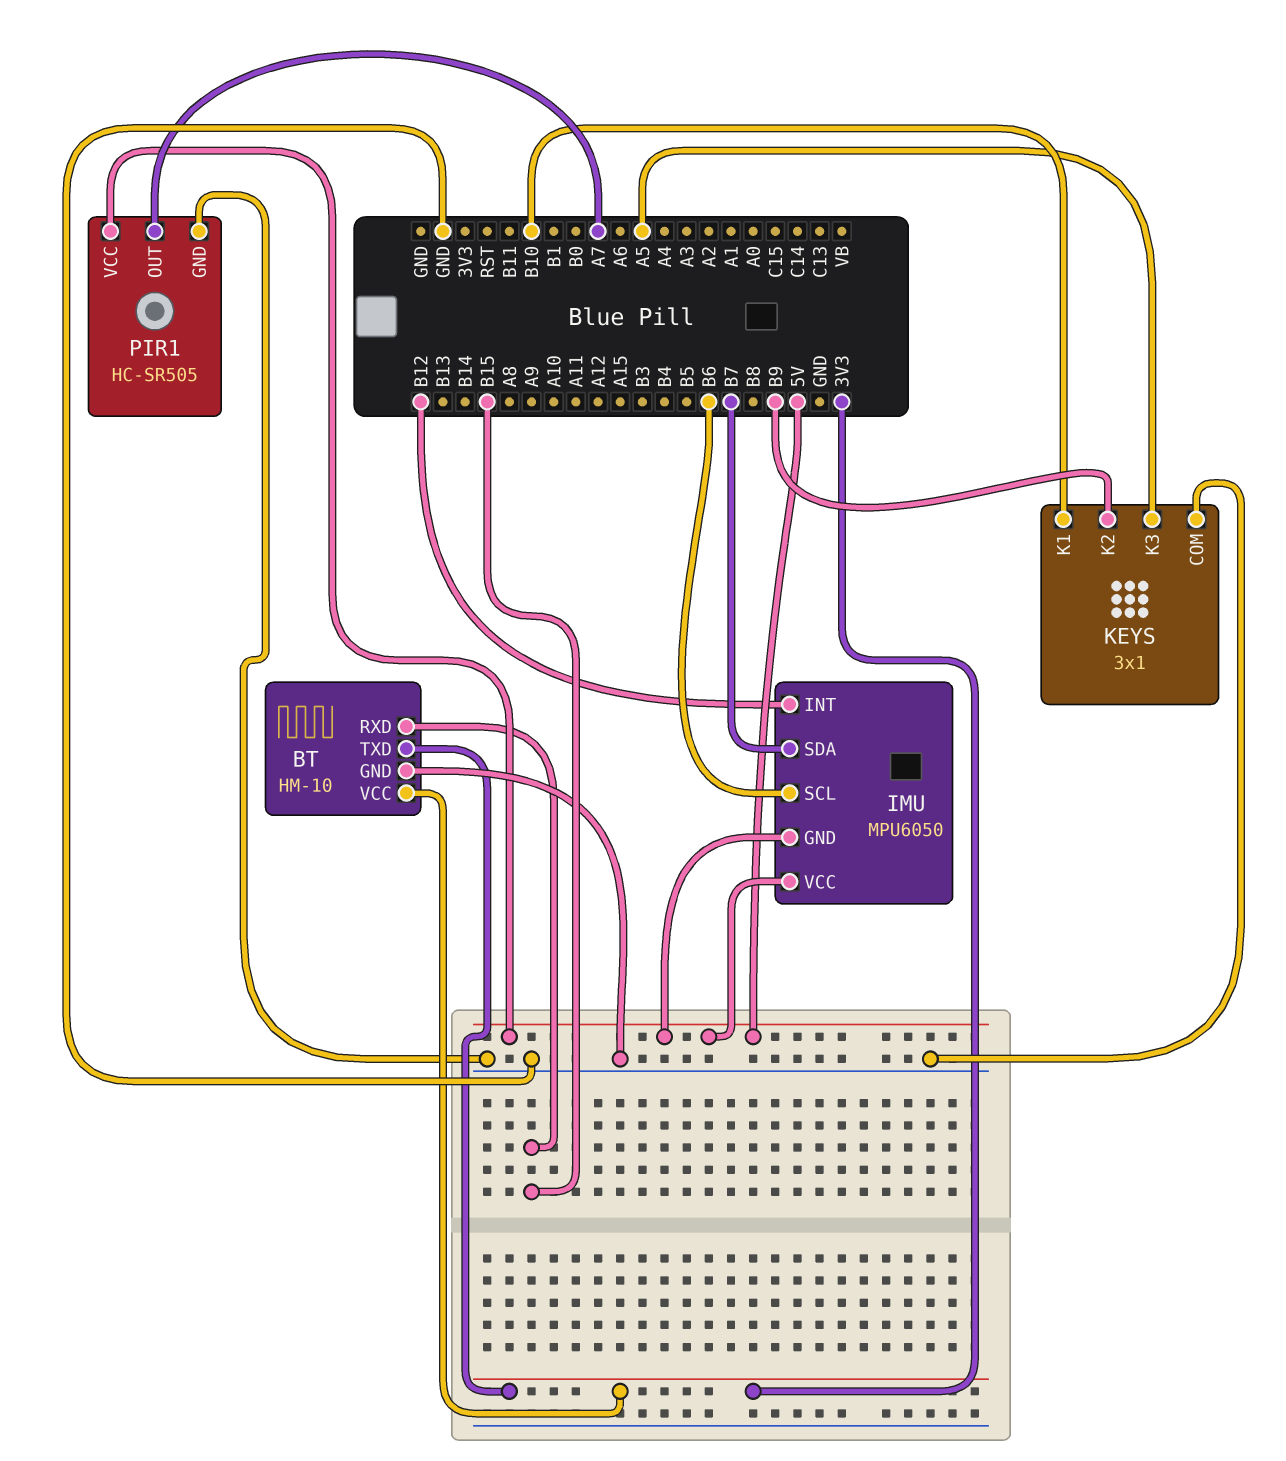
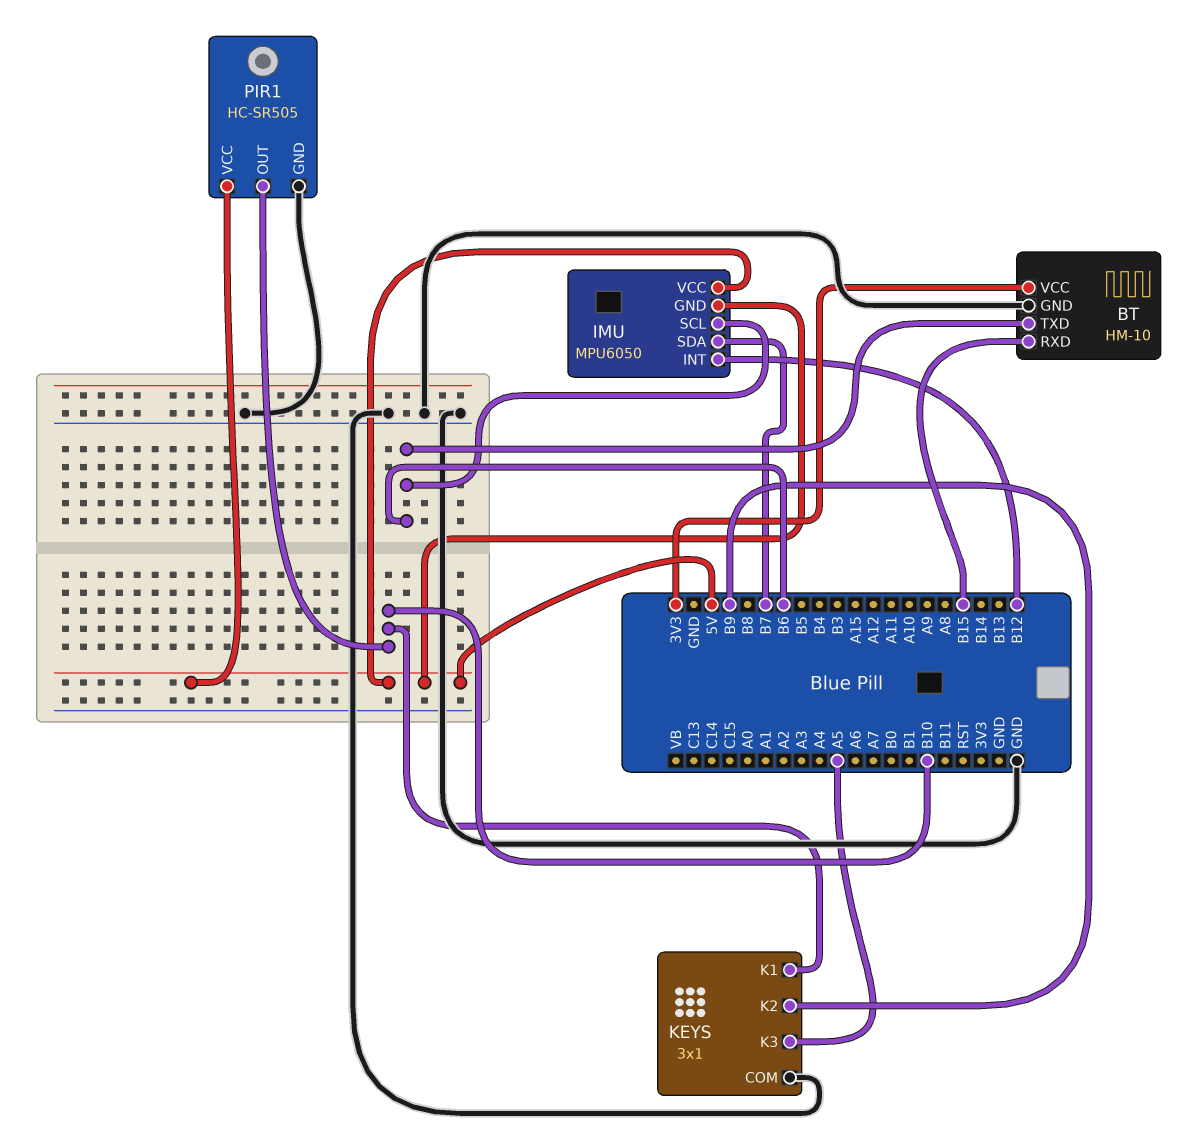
BT pin TXD: 3V3 -> B6
PIR1 pin OUT: A7 -> B10

